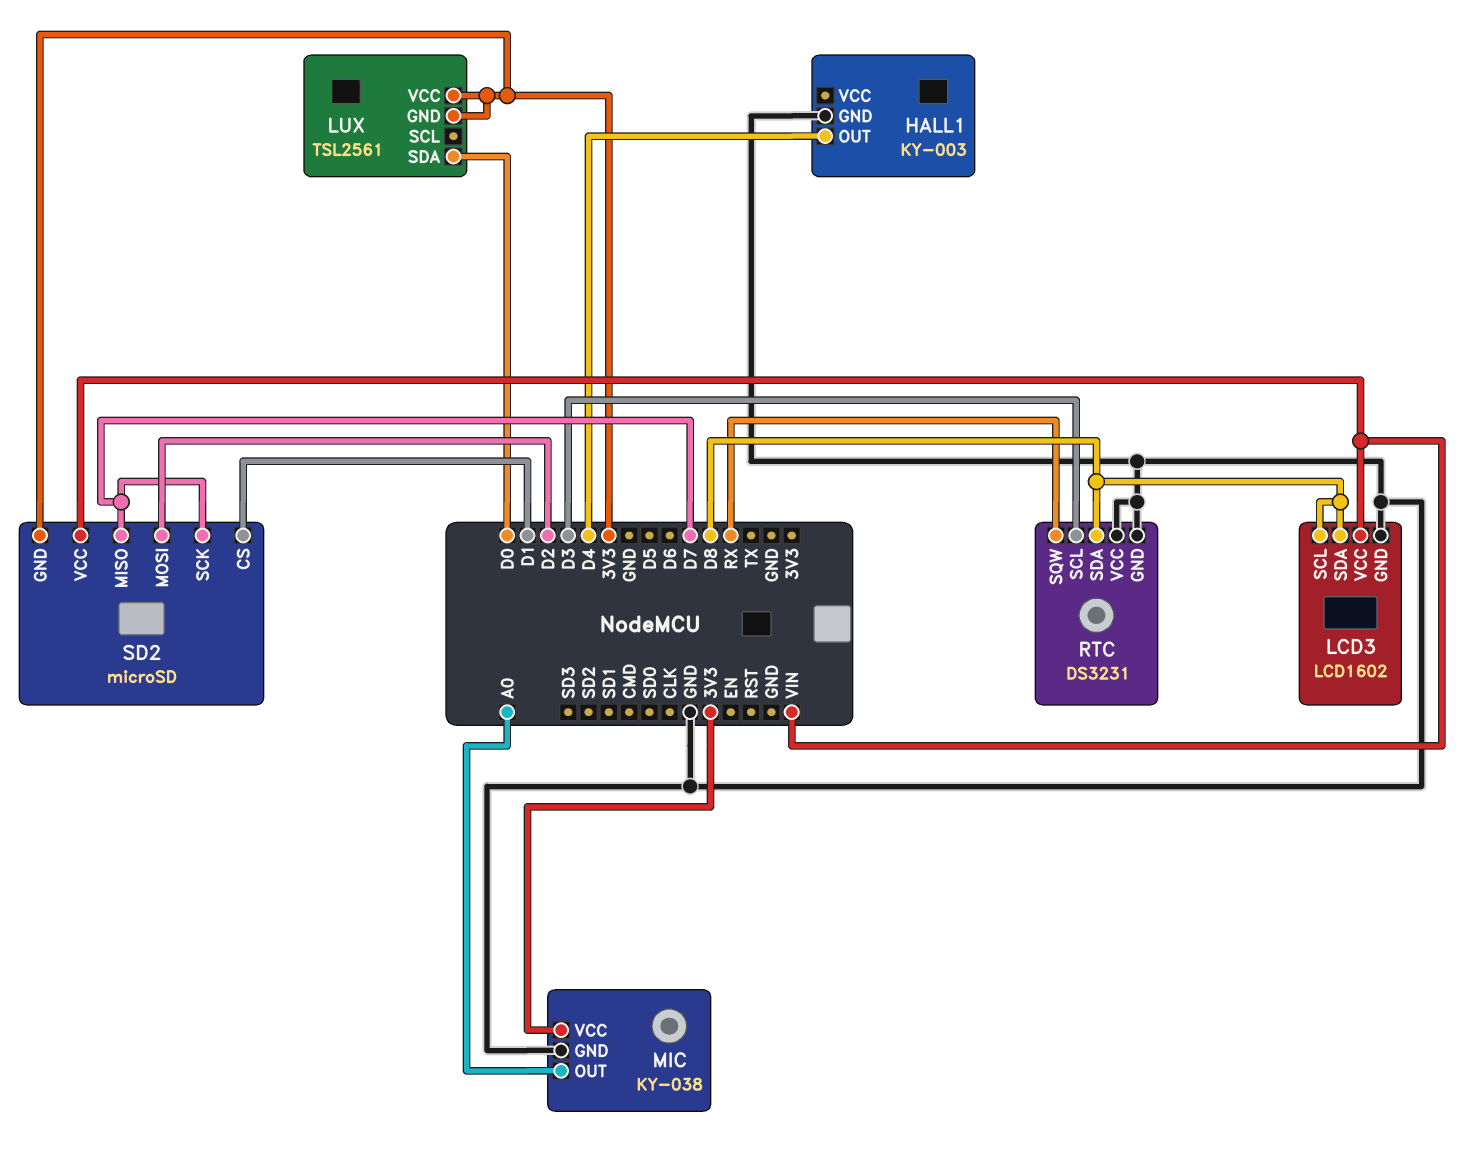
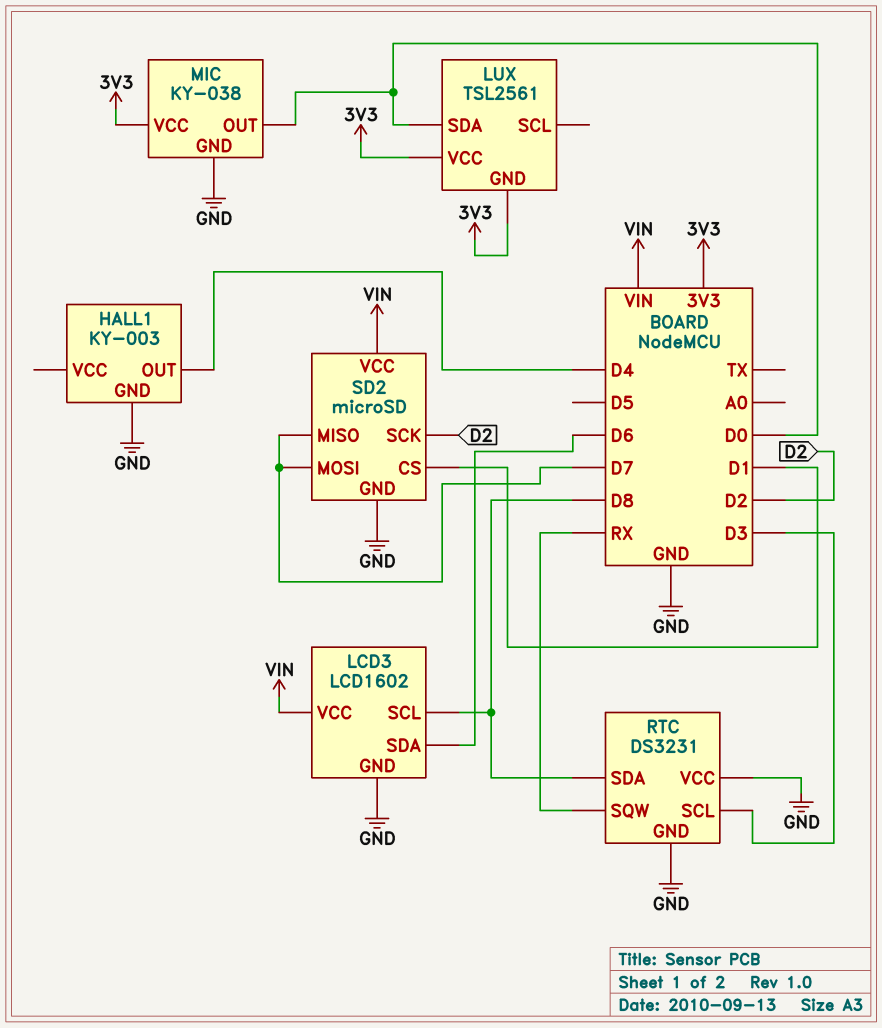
LCD3 pin SDA: D8 -> D6
MIC pin OUT: A0 -> D0
SD2 pin GND: 3V3 -> GND
SD2 pin MOSI: D2 -> D7
SD2 pin SCK: D7 -> D2

